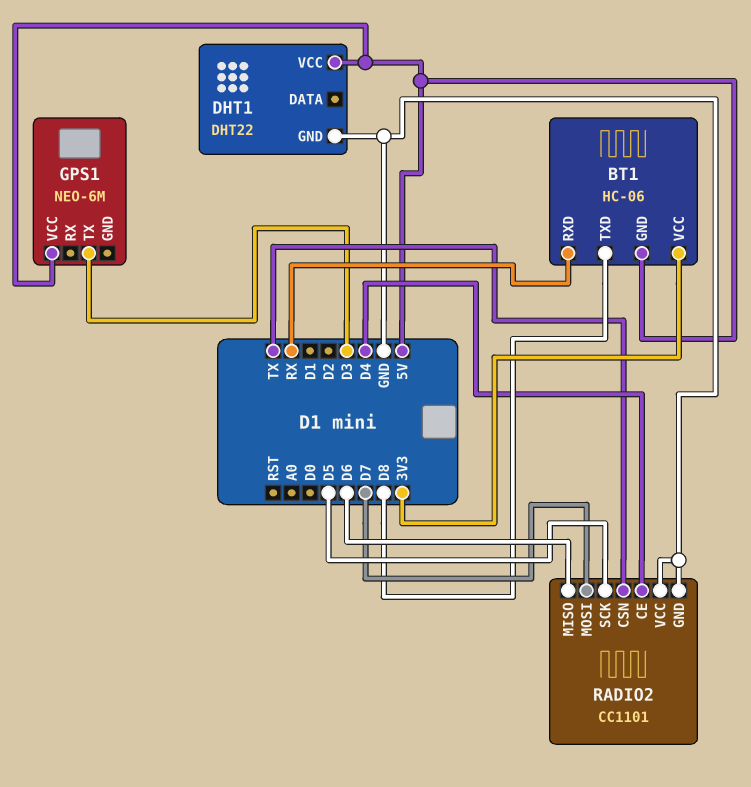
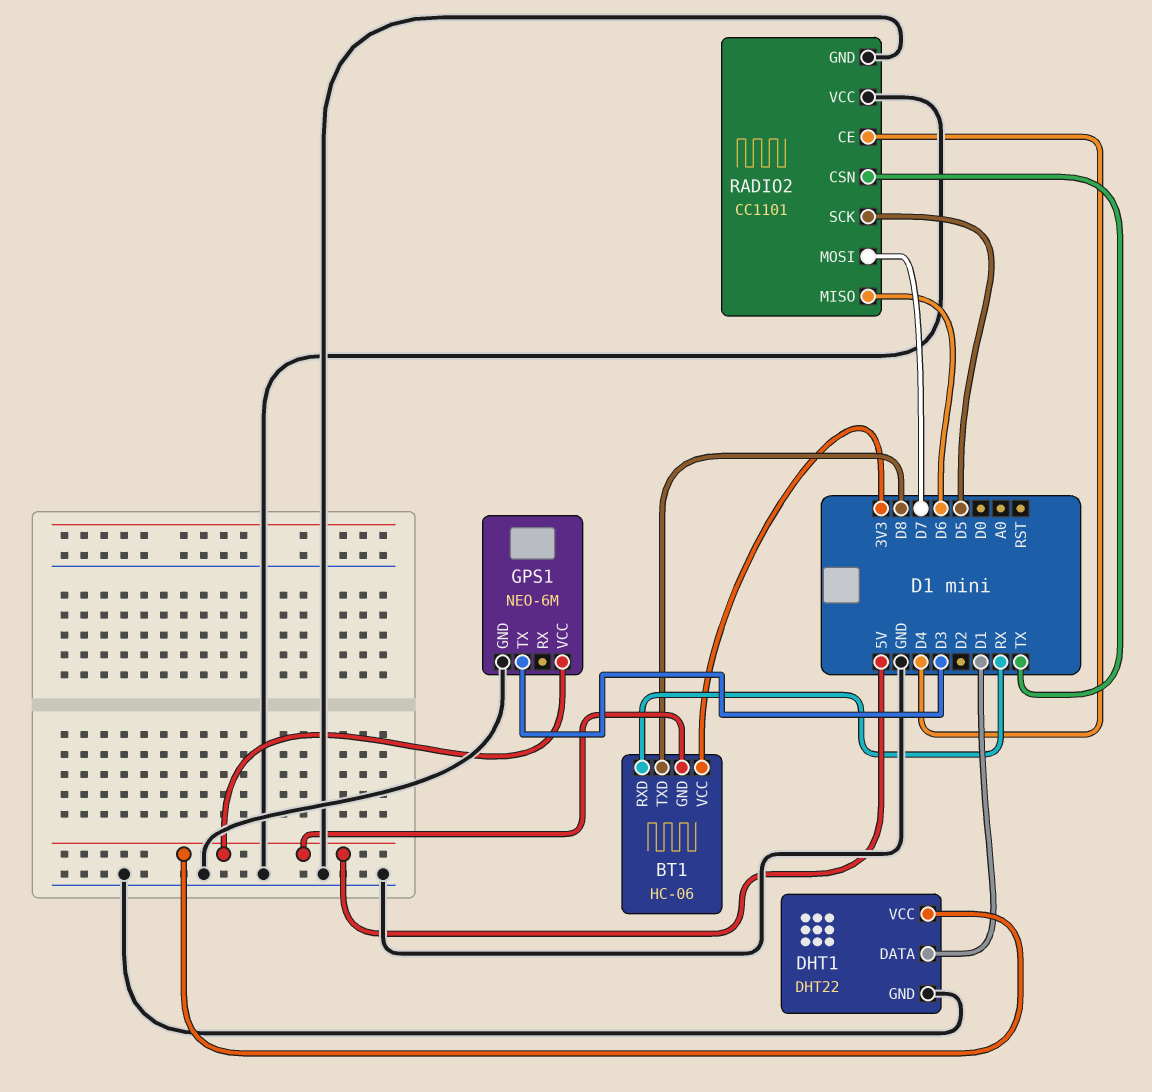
DHT1 pin DATA: none -> D1
GPS1 pin GND: none -> GND

